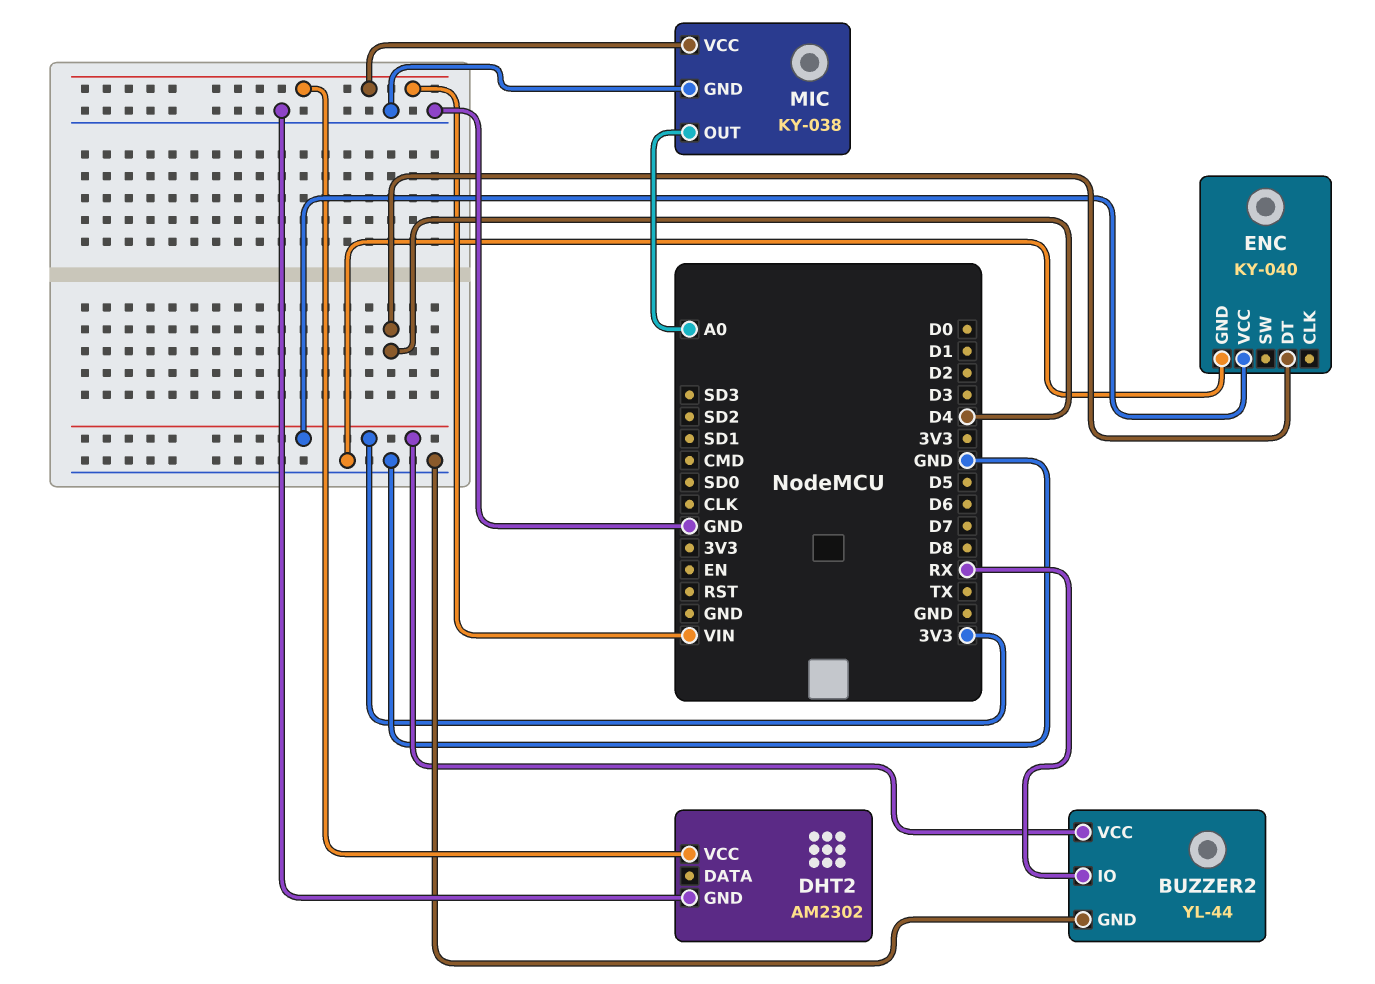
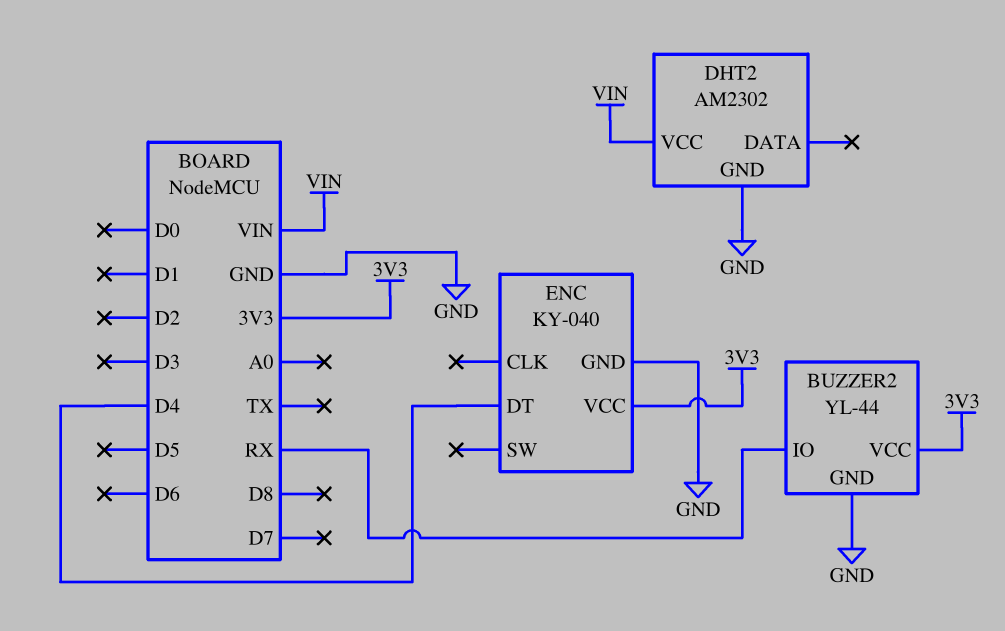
MIC: KY-038 -> none
MIC pin GND: GND -> none
MIC pin OUT: A0 -> none
MIC pin VCC: VIN -> none

